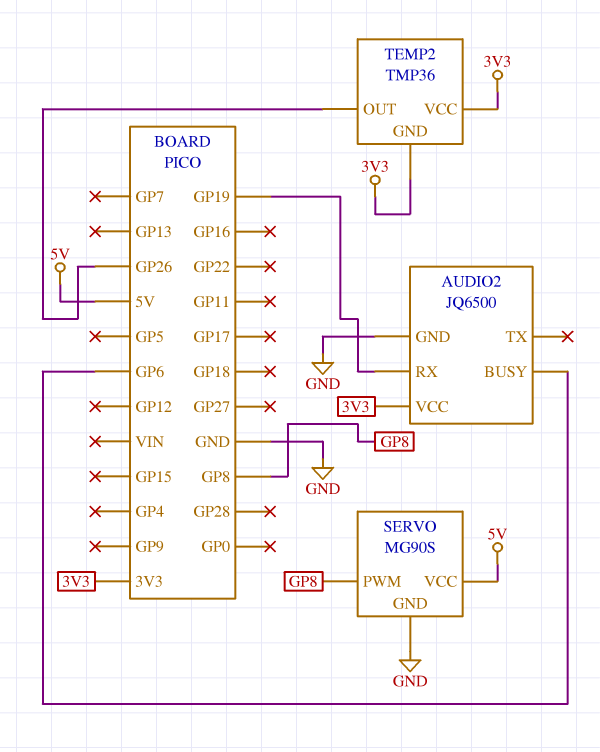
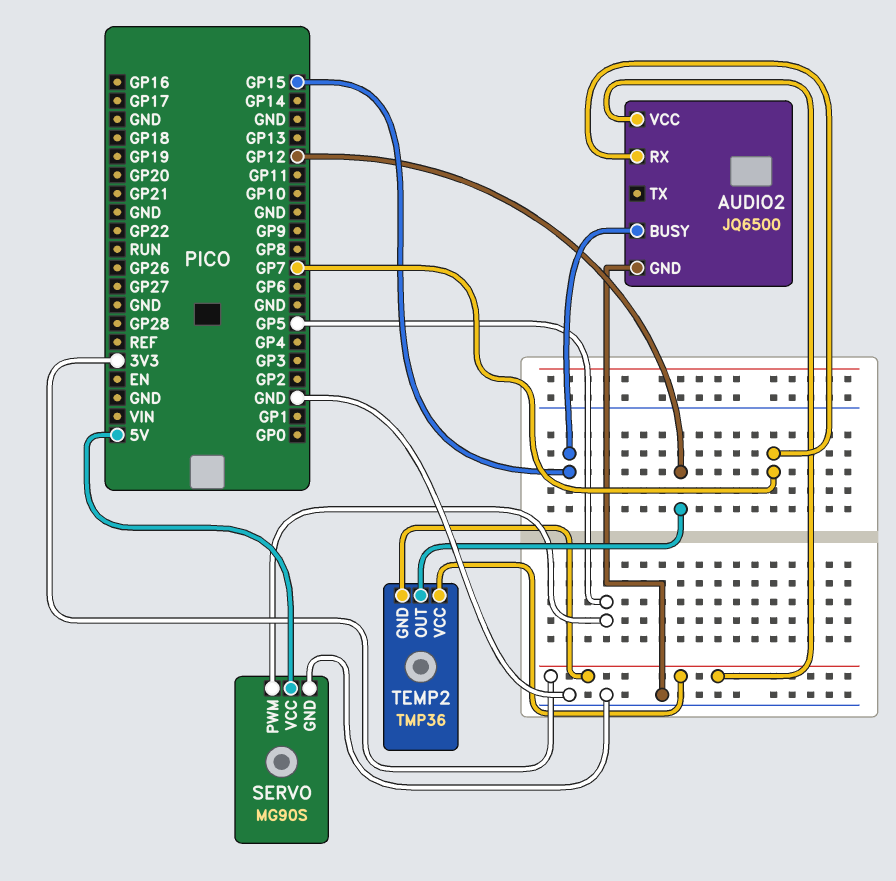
AUDIO2 pin BUSY: GP6 -> GP15
AUDIO2 pin RX: GP19 -> GP7
SERVO pin PWM: GP8 -> GP5
TEMP2 pin OUT: GP26 -> GP12

